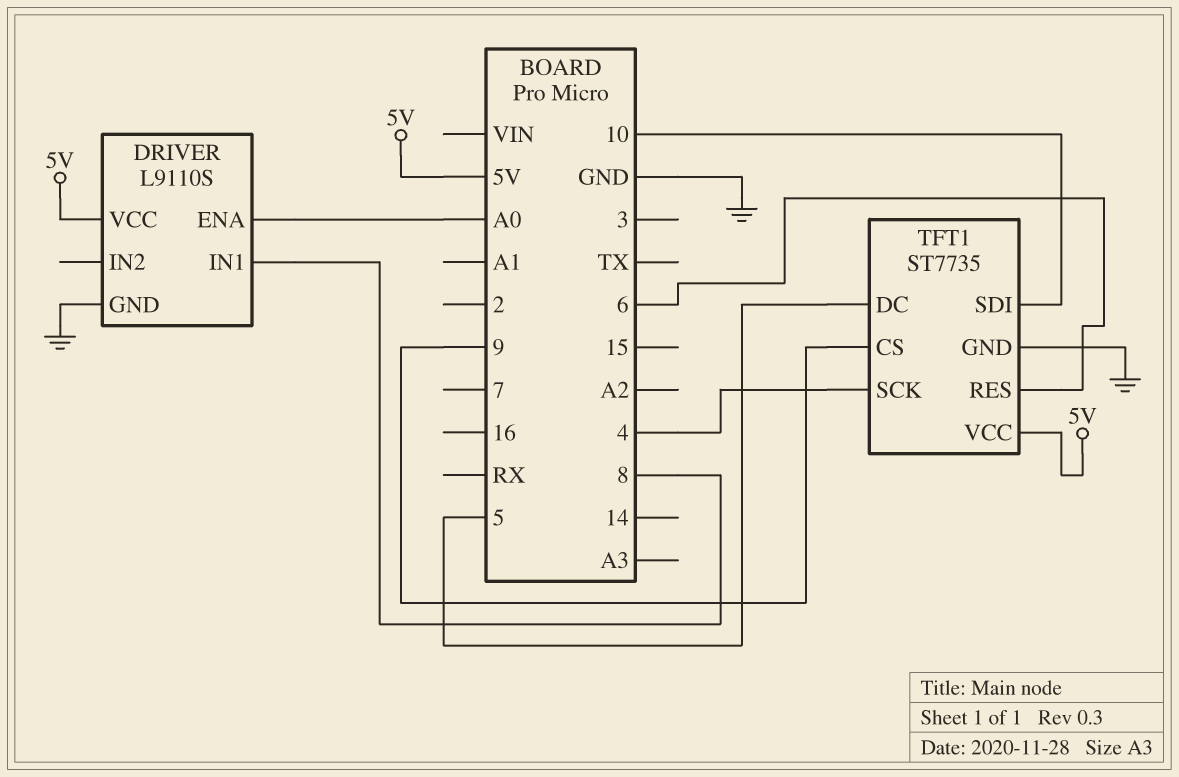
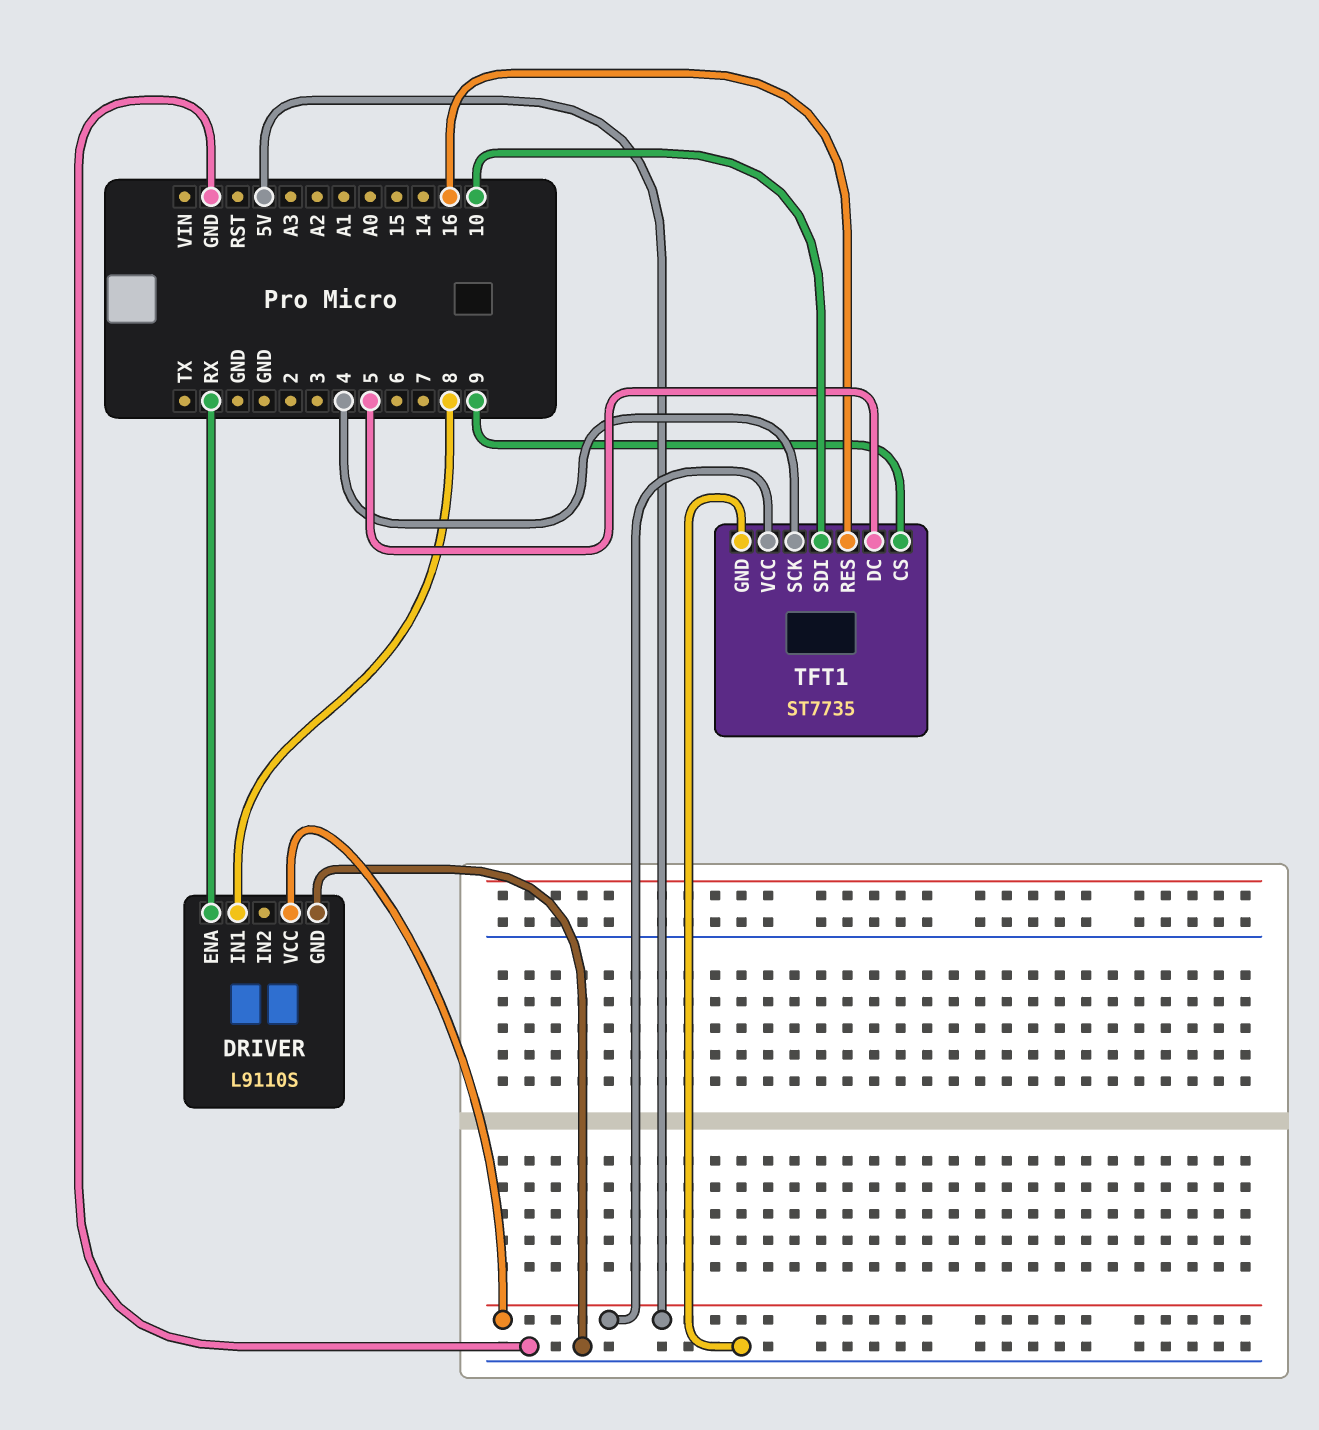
DRIVER pin ENA: A0 -> RX
TFT1 pin RES: 6 -> 16

